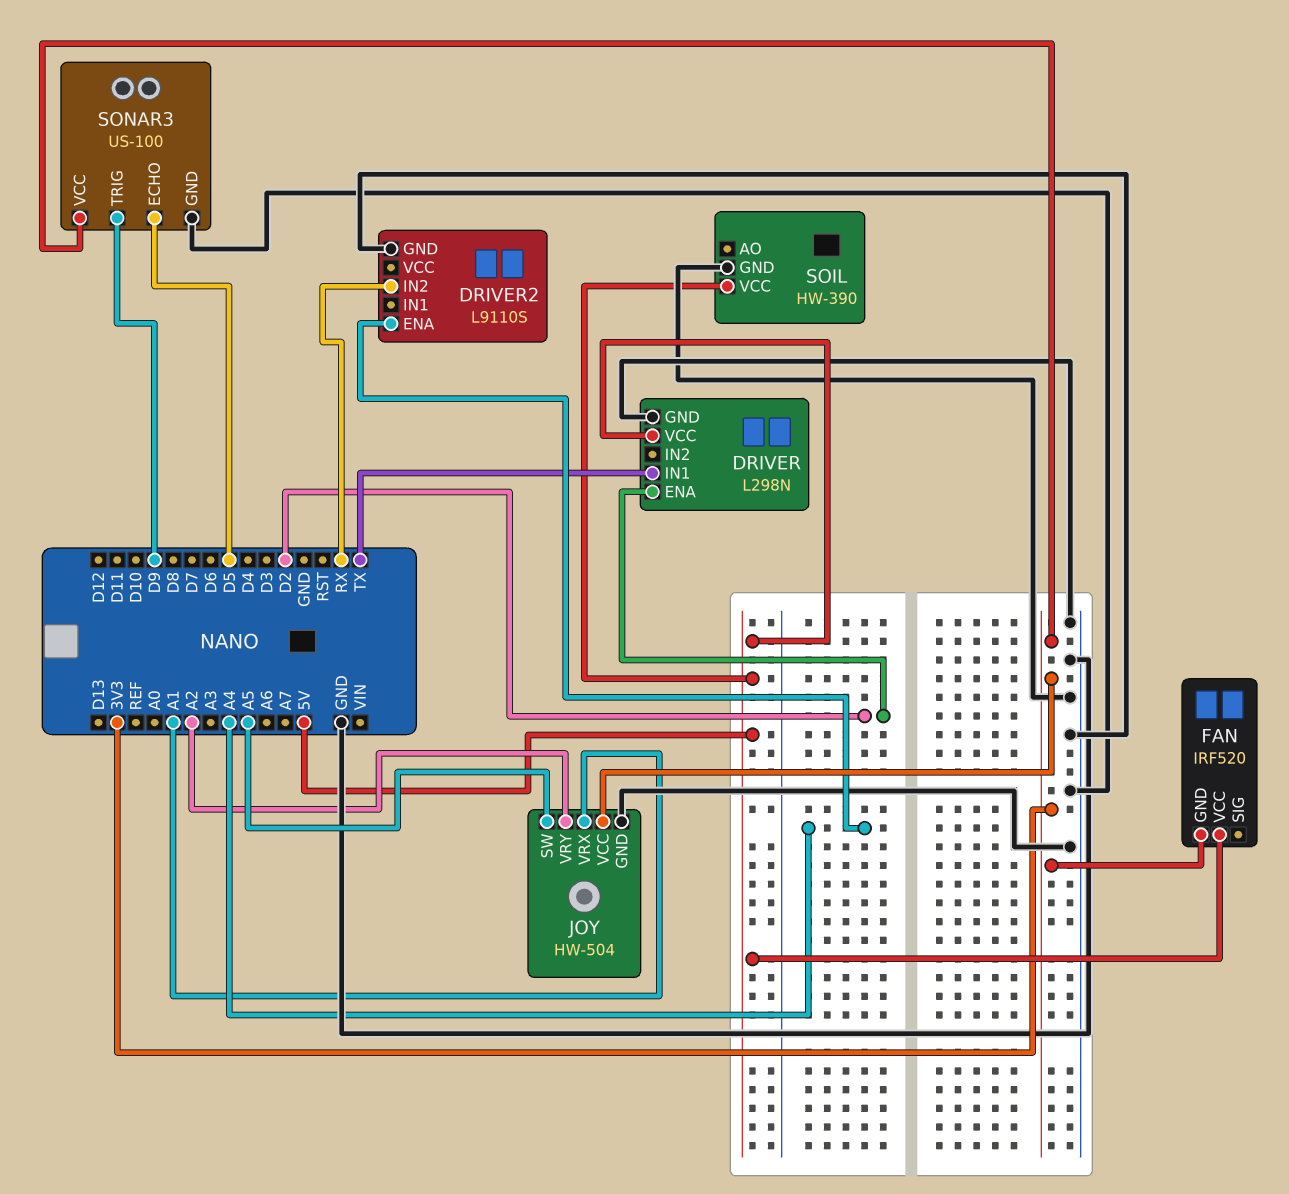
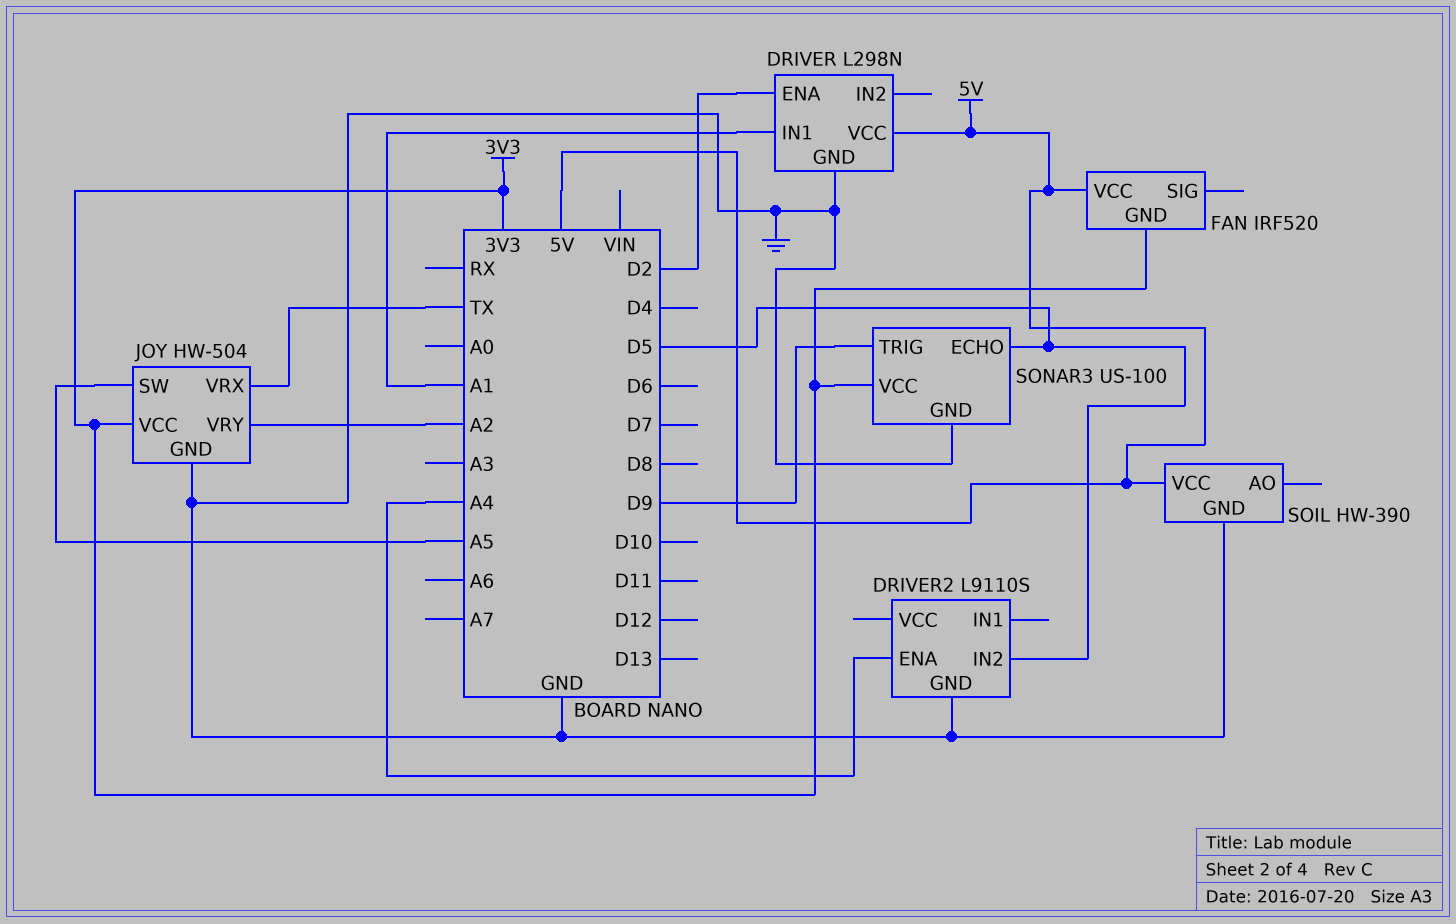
DRIVER pin IN1: TX -> A1
DRIVER2 pin IN2: RX -> D5
JOY pin VRX: A1 -> TX

